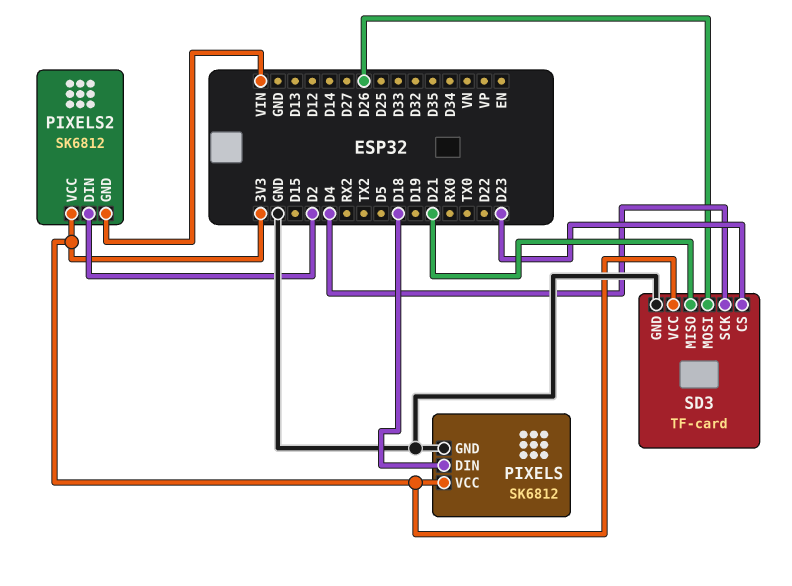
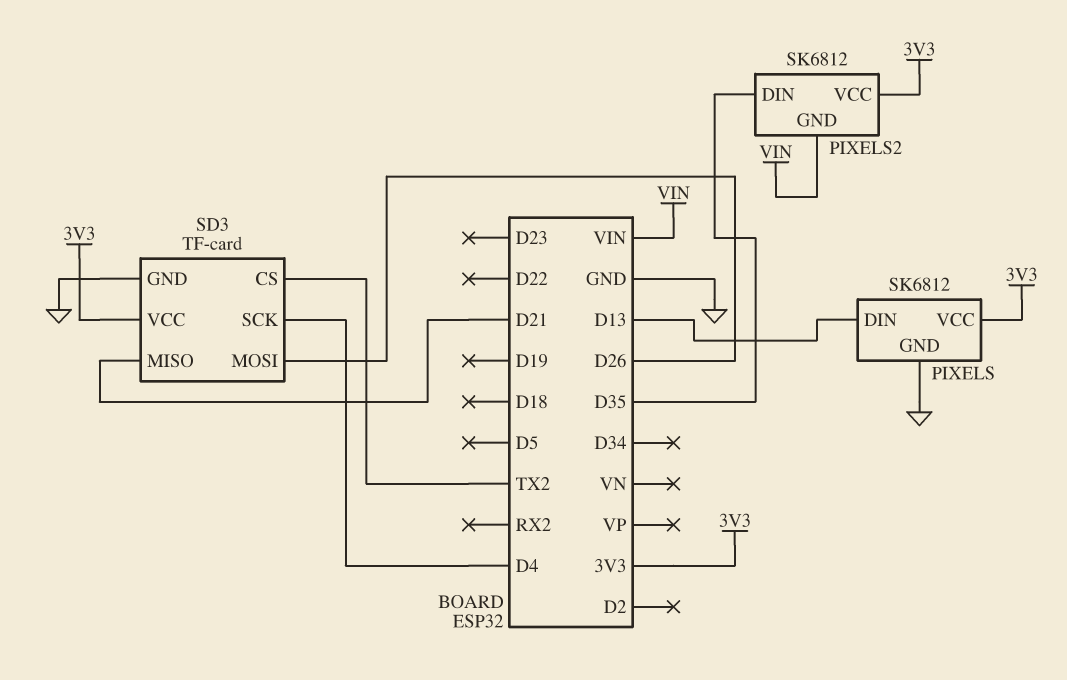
PIXELS pin DIN: D18 -> D13
PIXELS2 pin DIN: D2 -> D35
SD3 pin CS: D23 -> TX2

